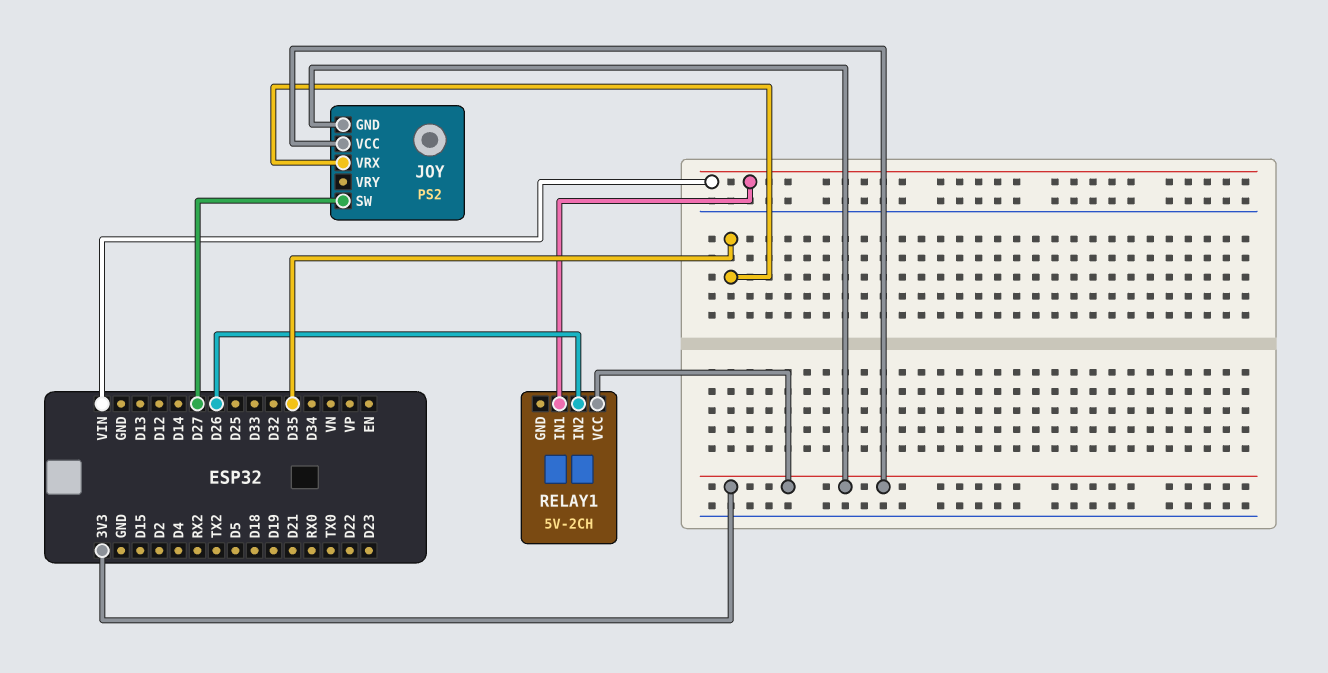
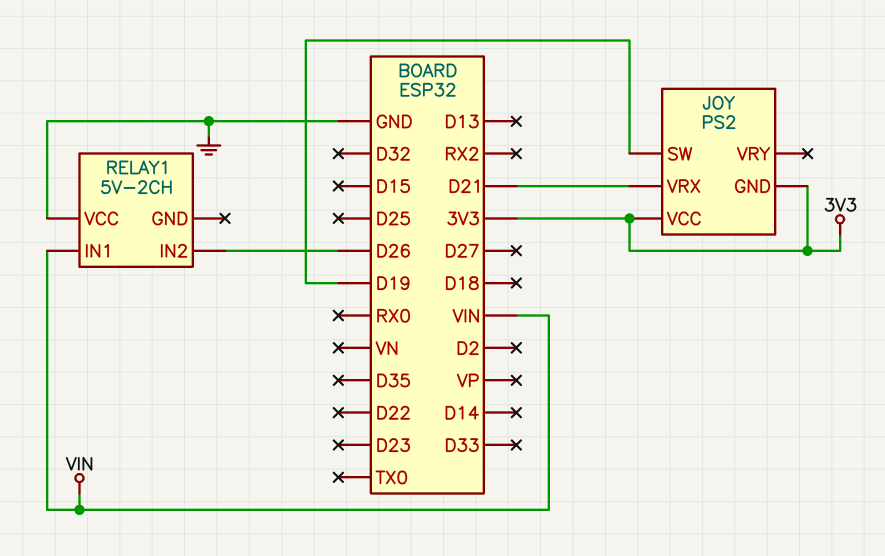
JOY pin SW: D27 -> D19
JOY pin VRX: D35 -> D21
RELAY1 pin VCC: 3V3 -> GND

